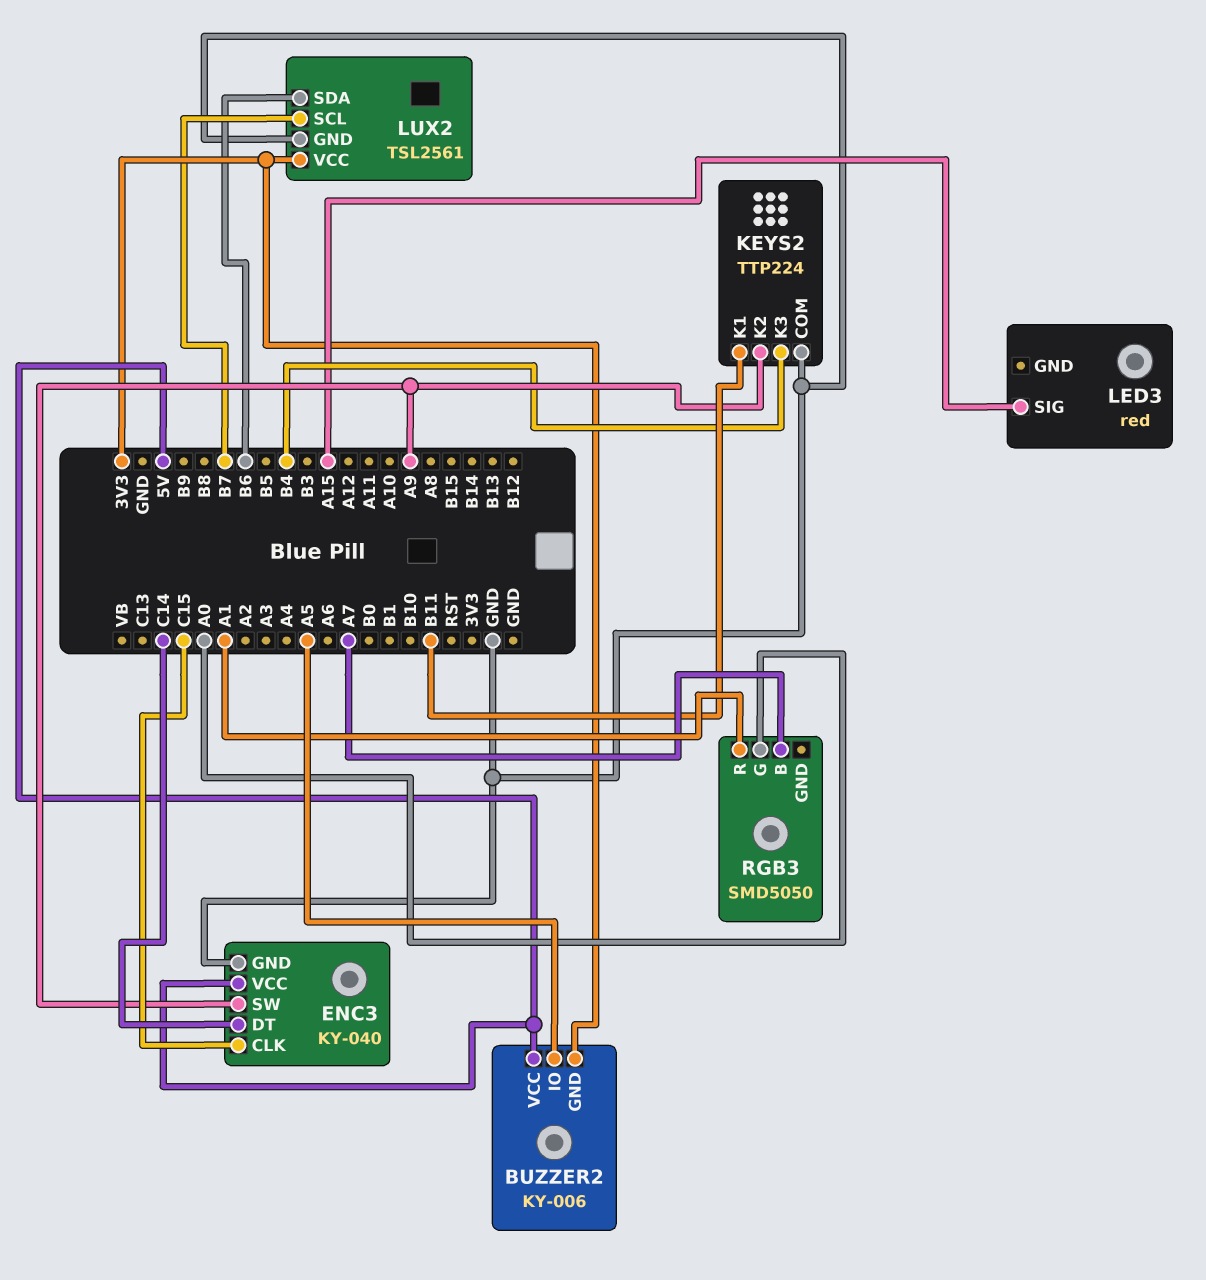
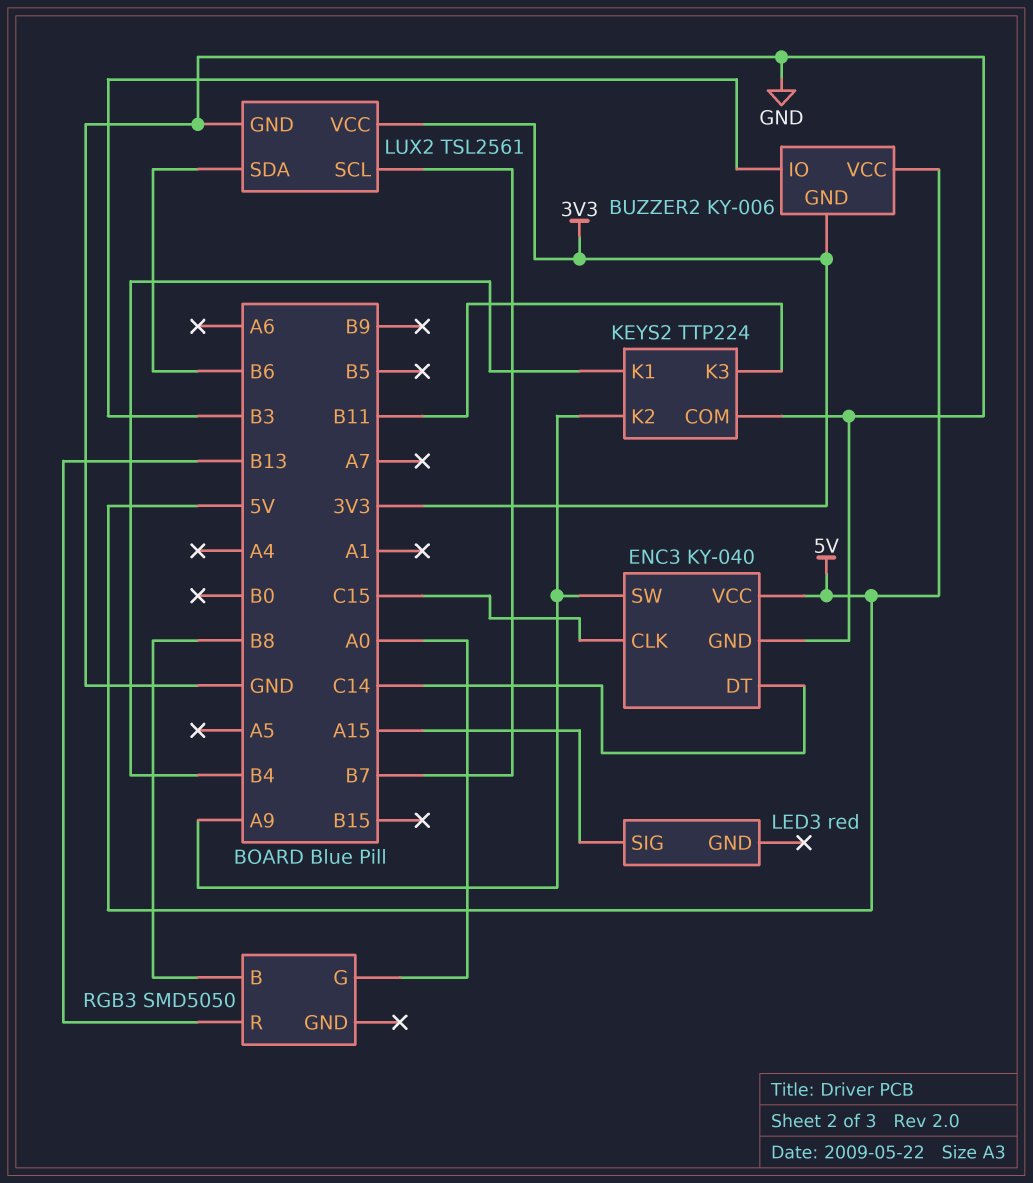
BUZZER2 pin IO: A5 -> B3
KEYS2 pin K1: B11 -> B4
KEYS2 pin K3: B4 -> B11
RGB3 pin B: A7 -> B8
RGB3 pin R: A1 -> B13

